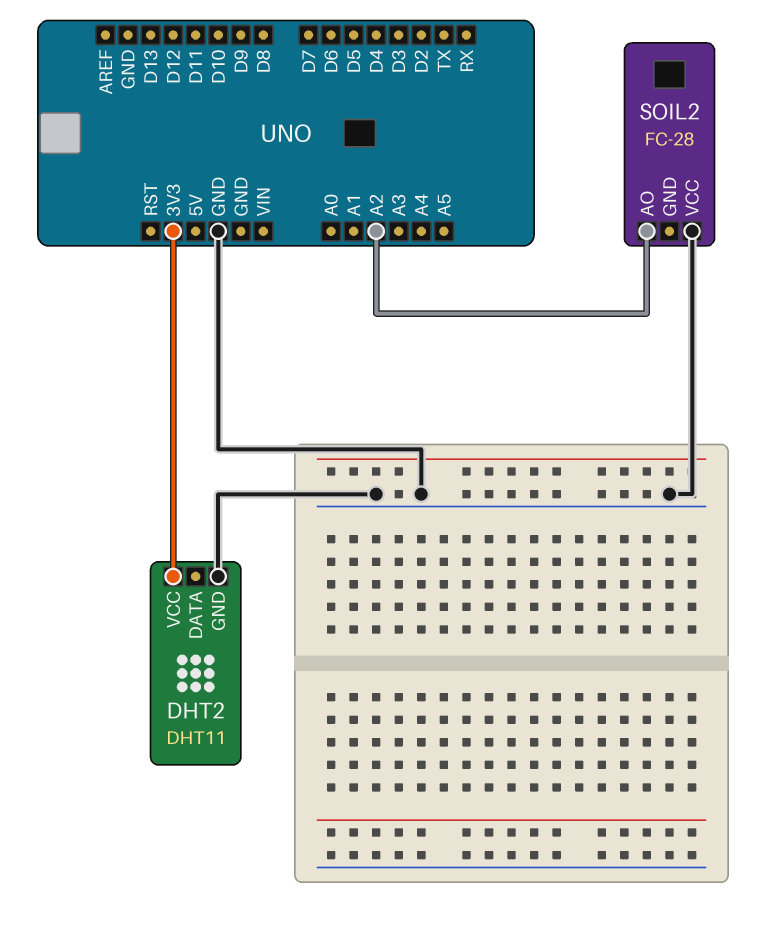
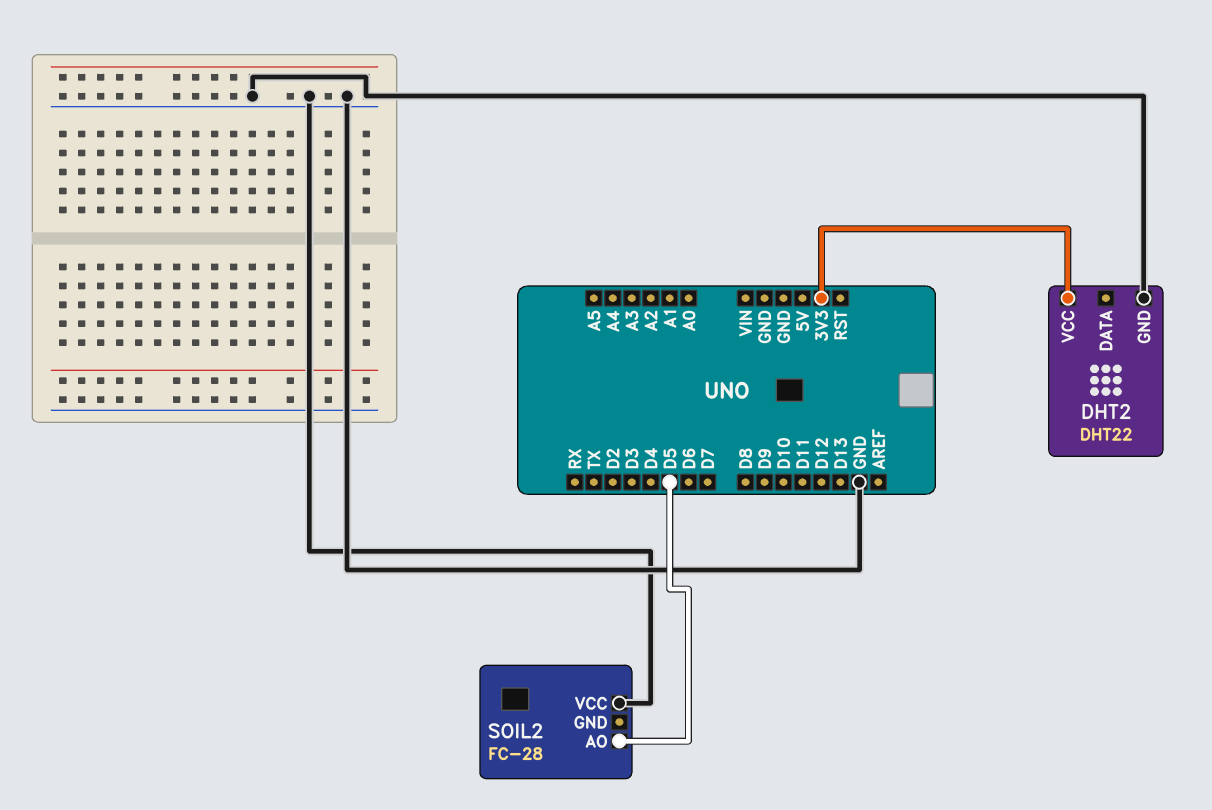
DHT2: DHT11 -> DHT22
SOIL2 pin AO: A2 -> D5

